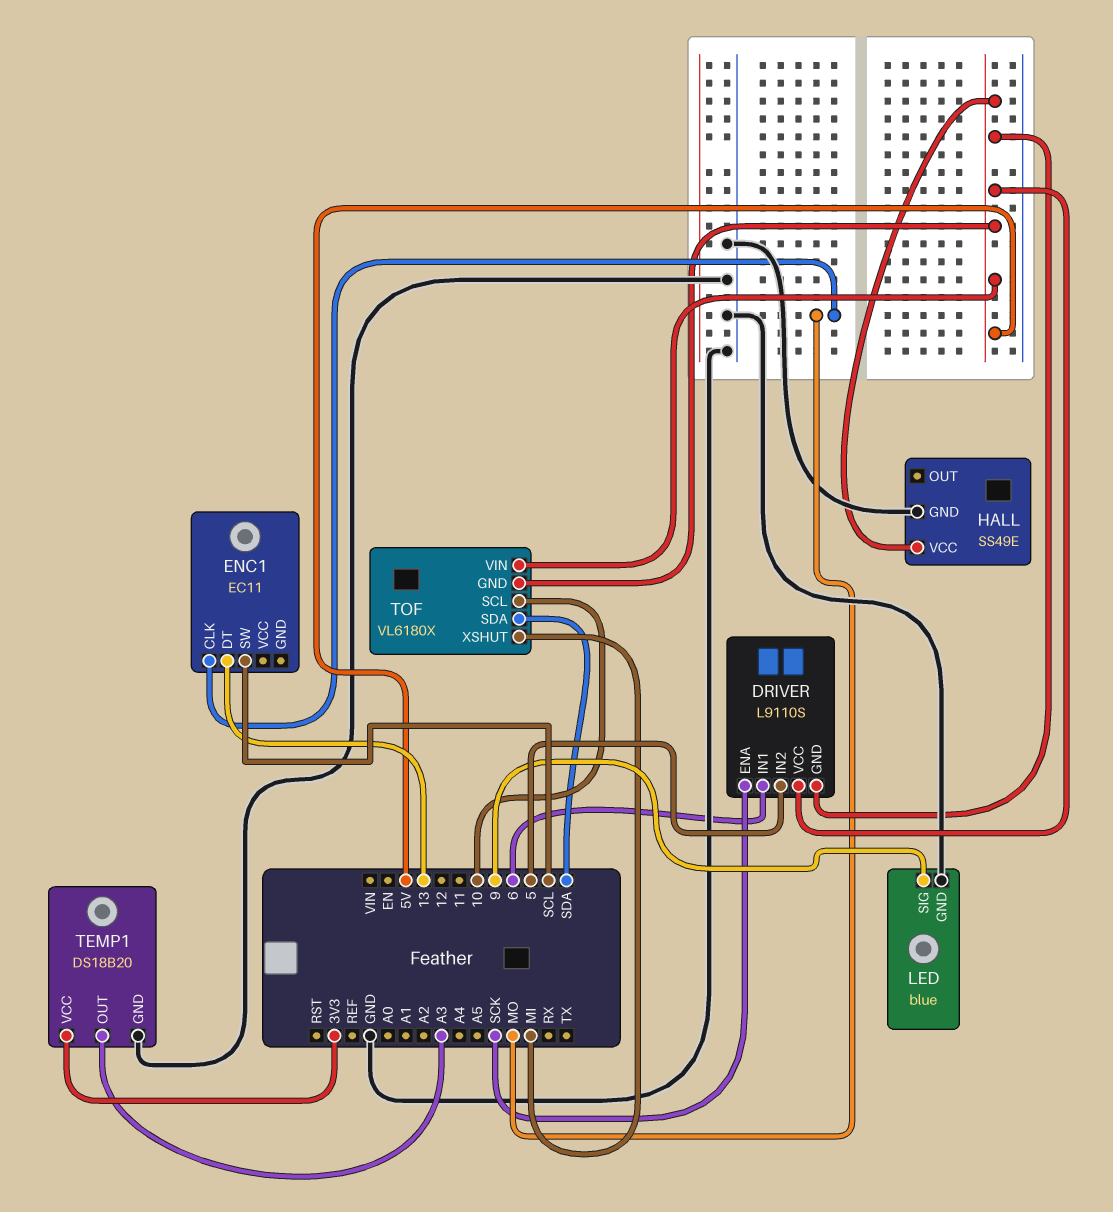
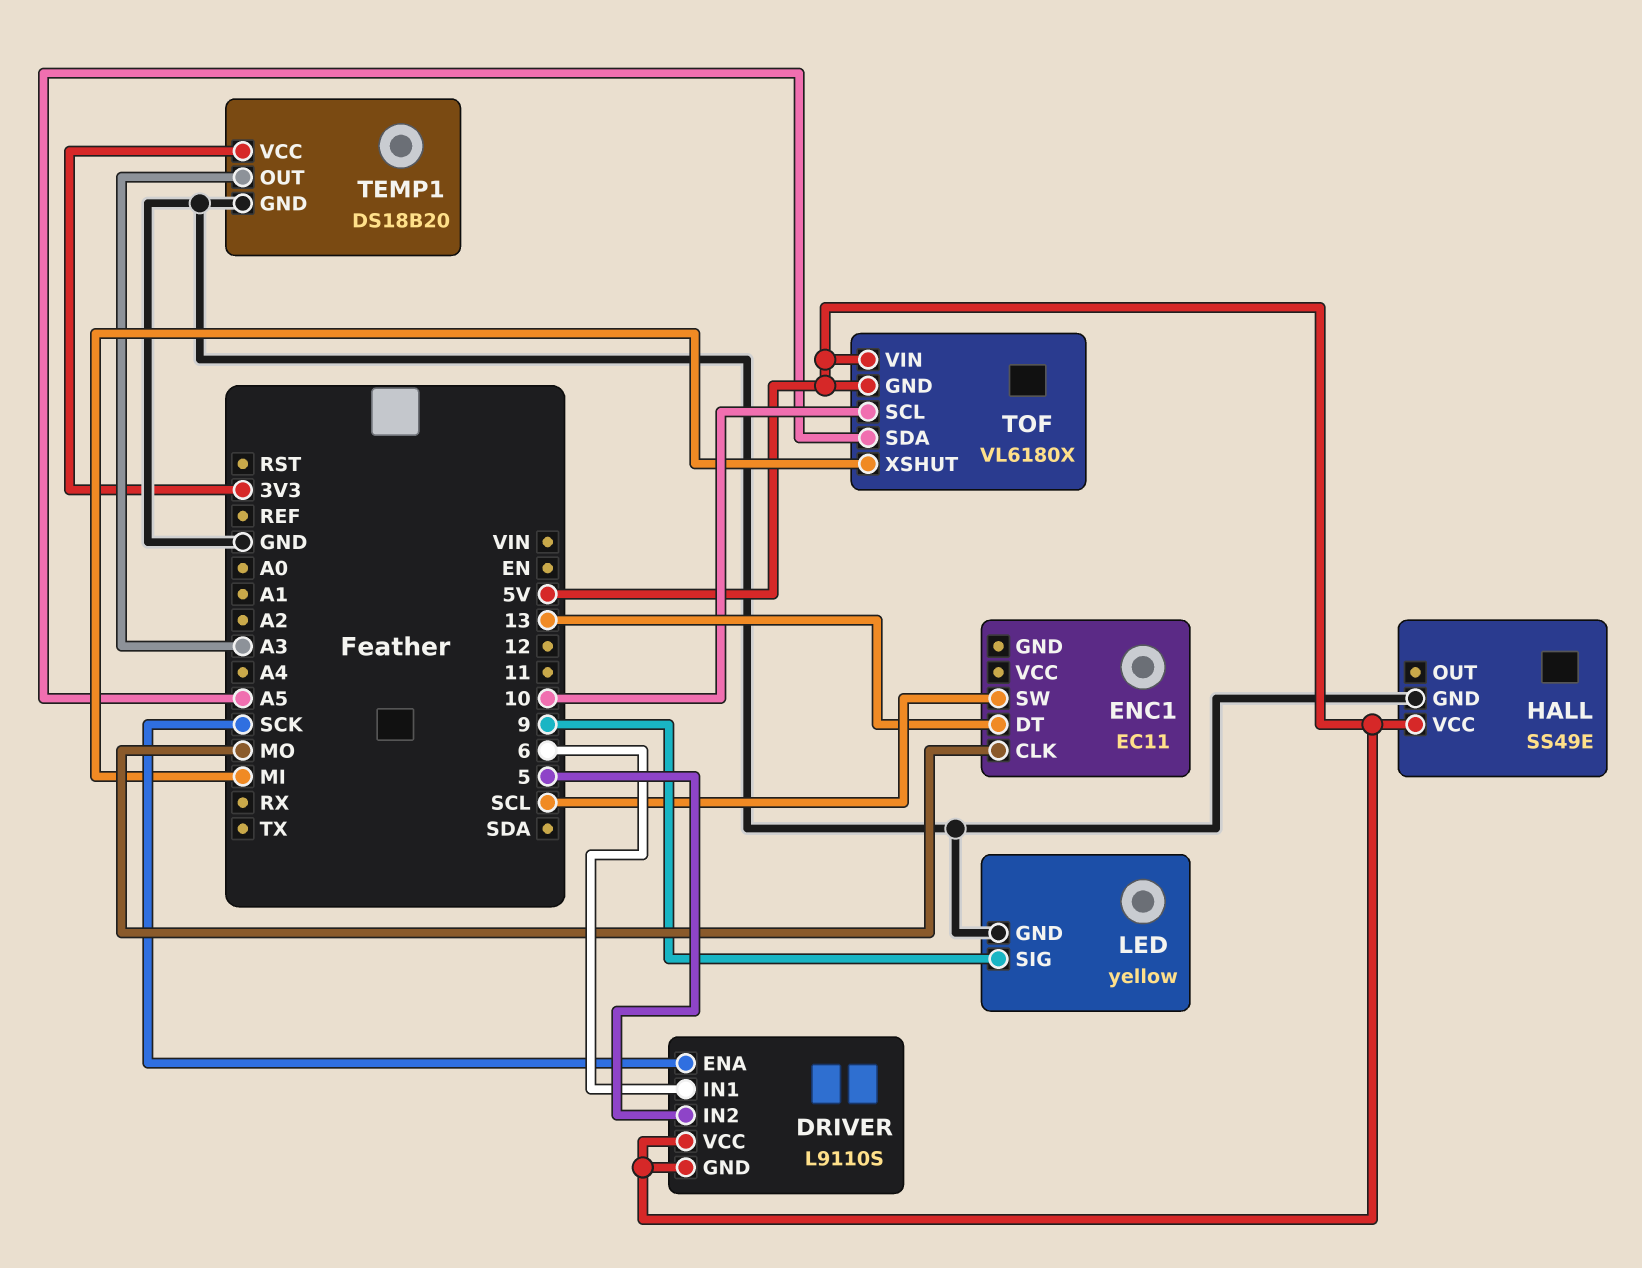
LED: blue -> yellow
TOF pin SDA: SDA -> A5

